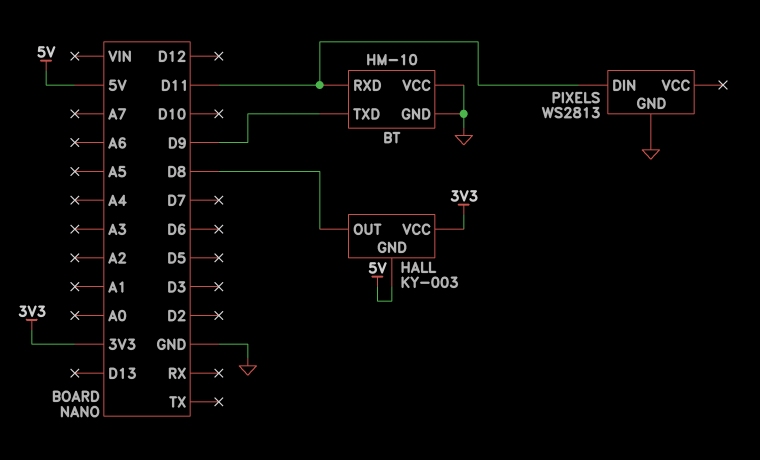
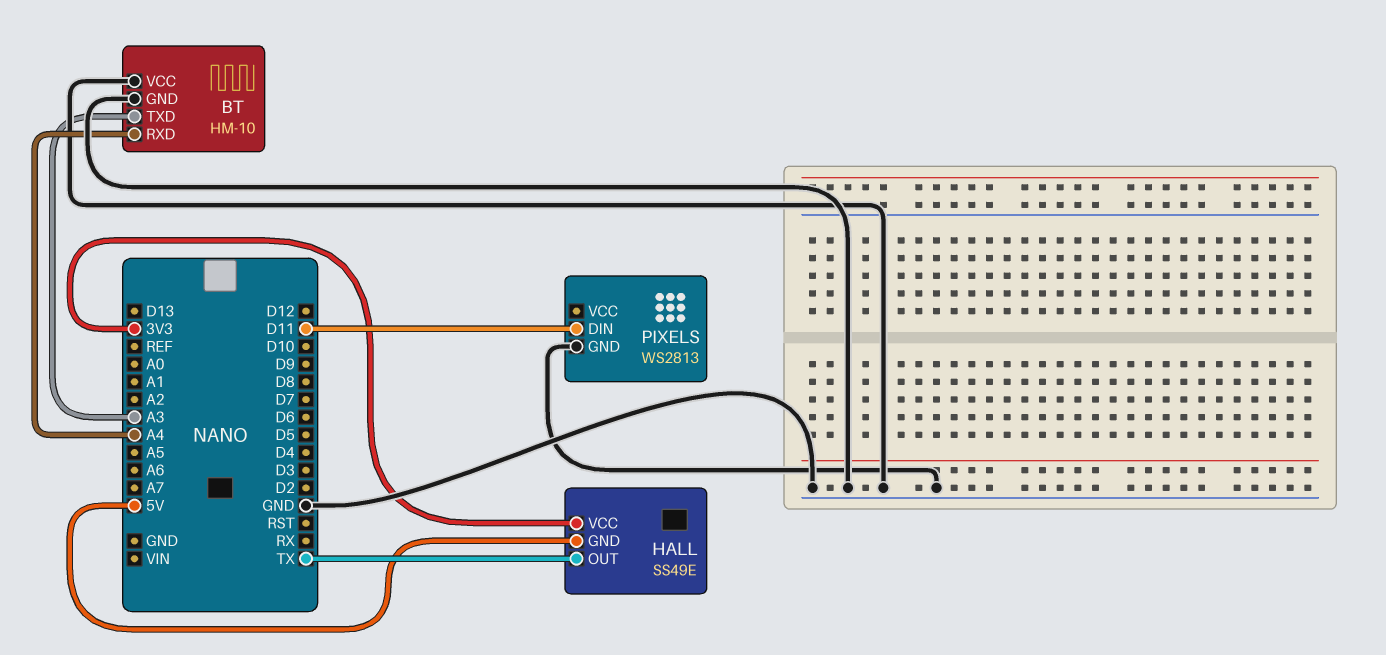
BT pin RXD: D11 -> A4
BT pin TXD: D9 -> A3
HALL: KY-003 -> SS49E
HALL pin OUT: D8 -> TX

